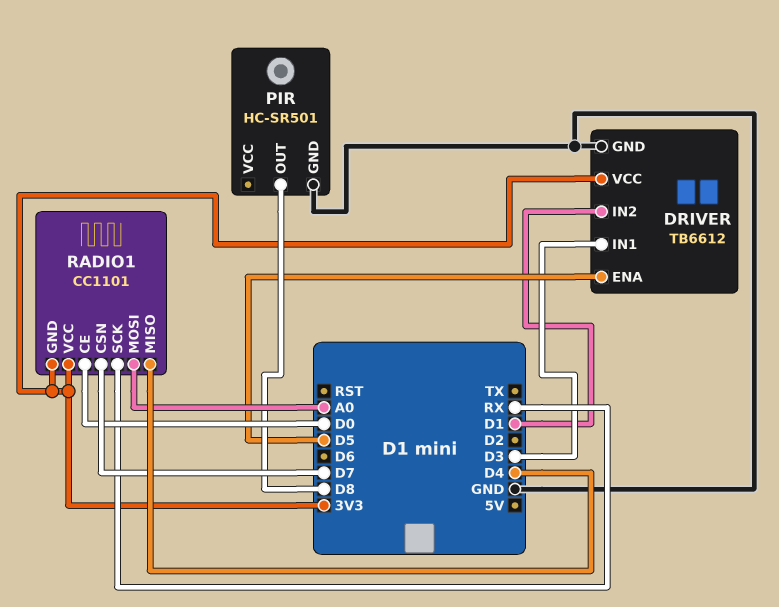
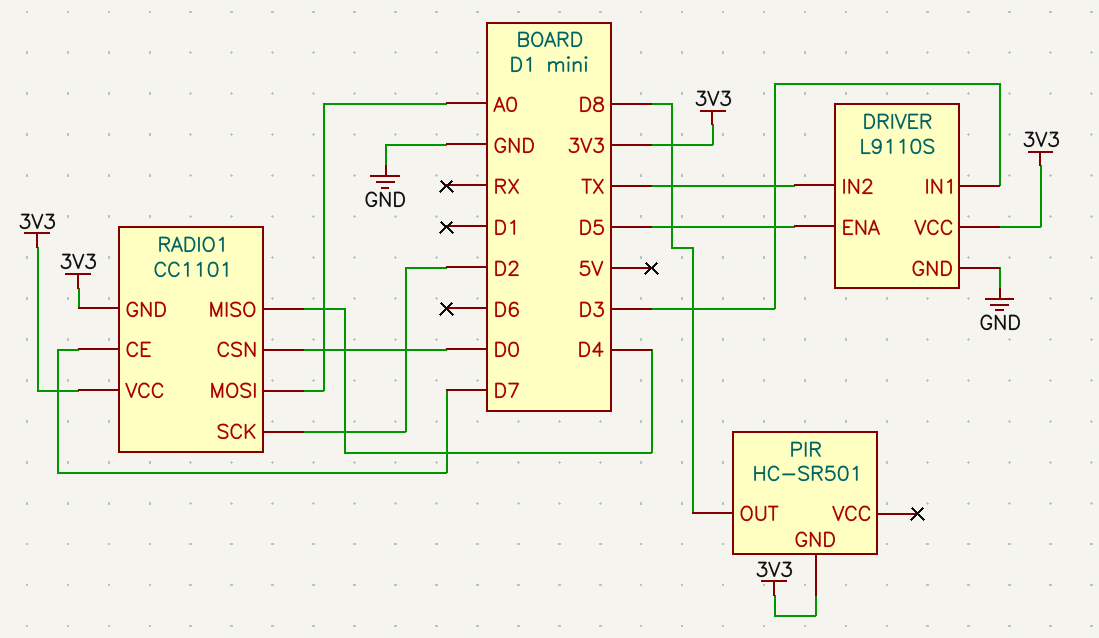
DRIVER: TB6612 -> L9110S
DRIVER pin IN2: D1 -> TX
PIR pin GND: GND -> 3V3
RADIO1 pin CE: D0 -> D7
RADIO1 pin CSN: D7 -> D0
RADIO1 pin SCK: RX -> D2

